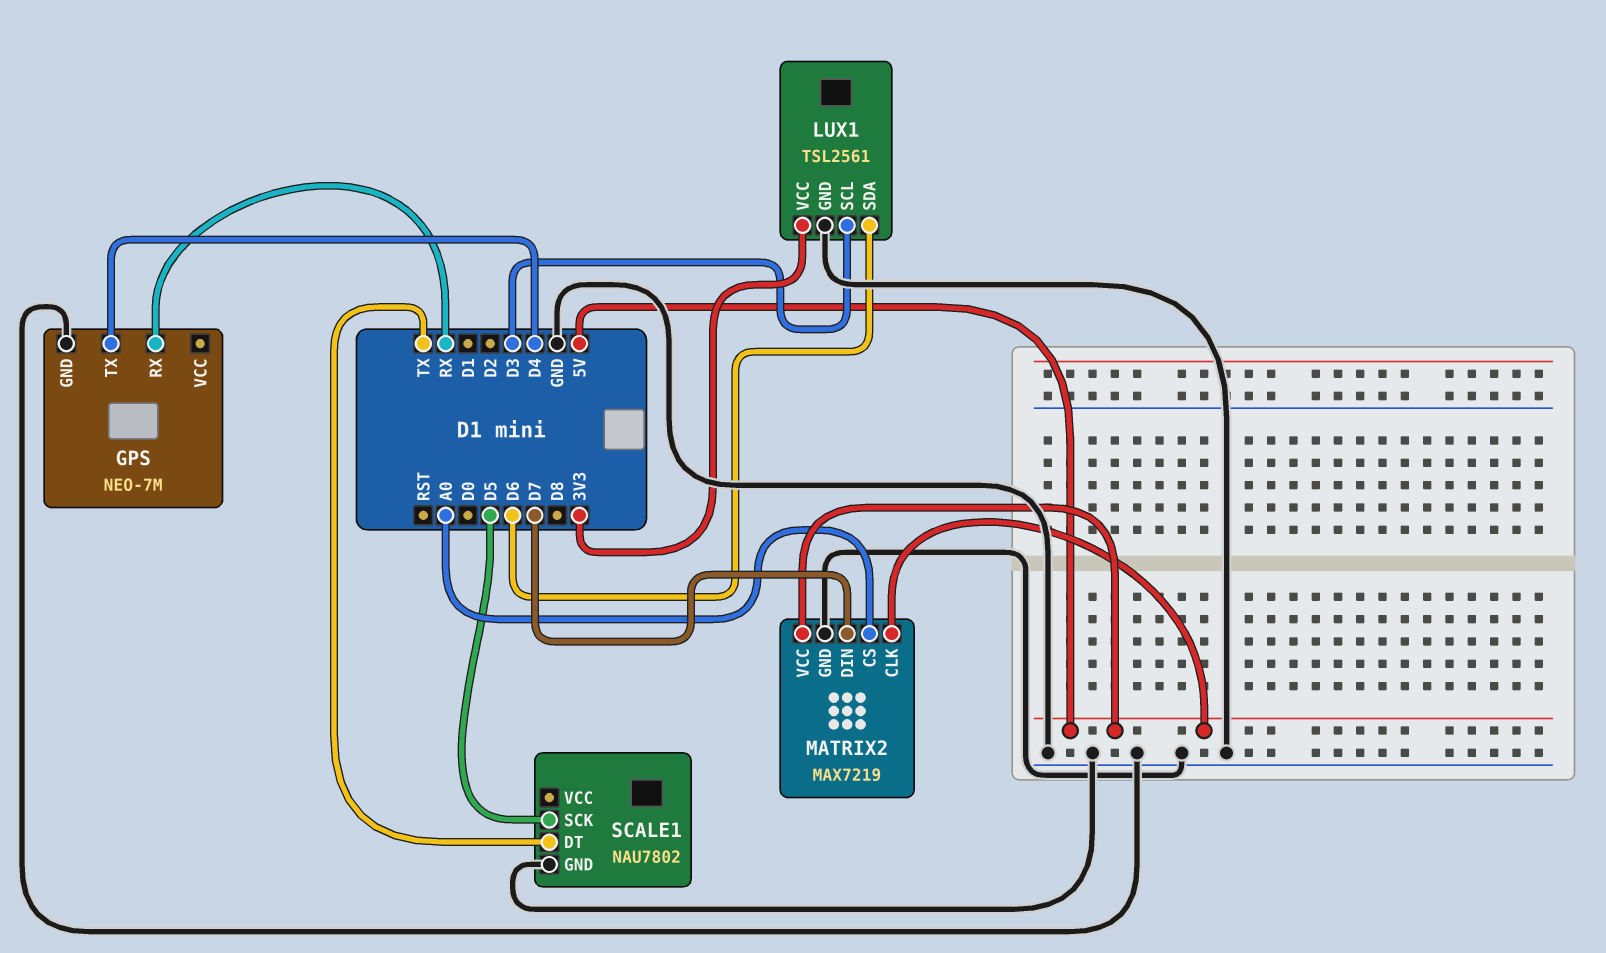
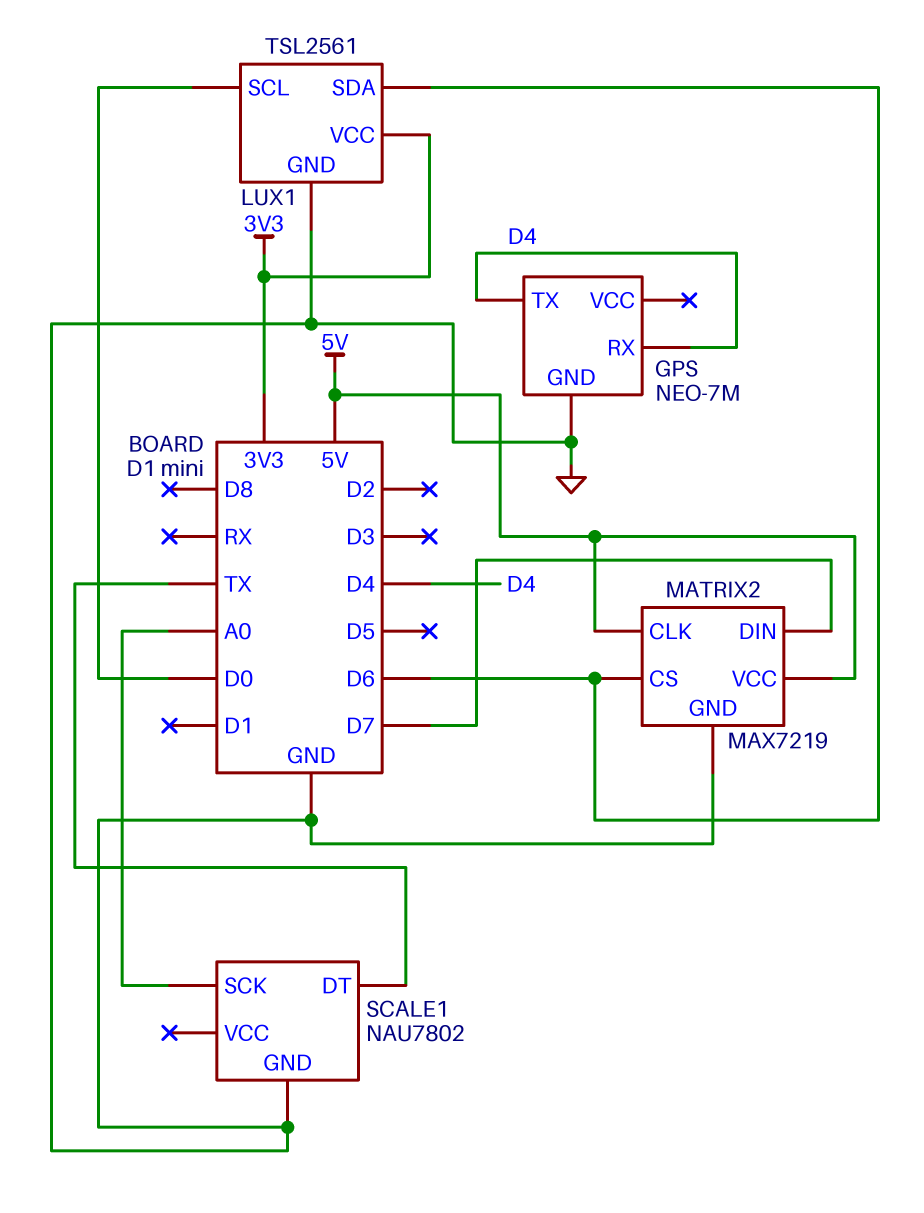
GPS pin RX: RX -> D4
LUX1 pin SCL: D3 -> D0
MATRIX2 pin CS: A0 -> D6
SCALE1 pin SCK: D5 -> A0

